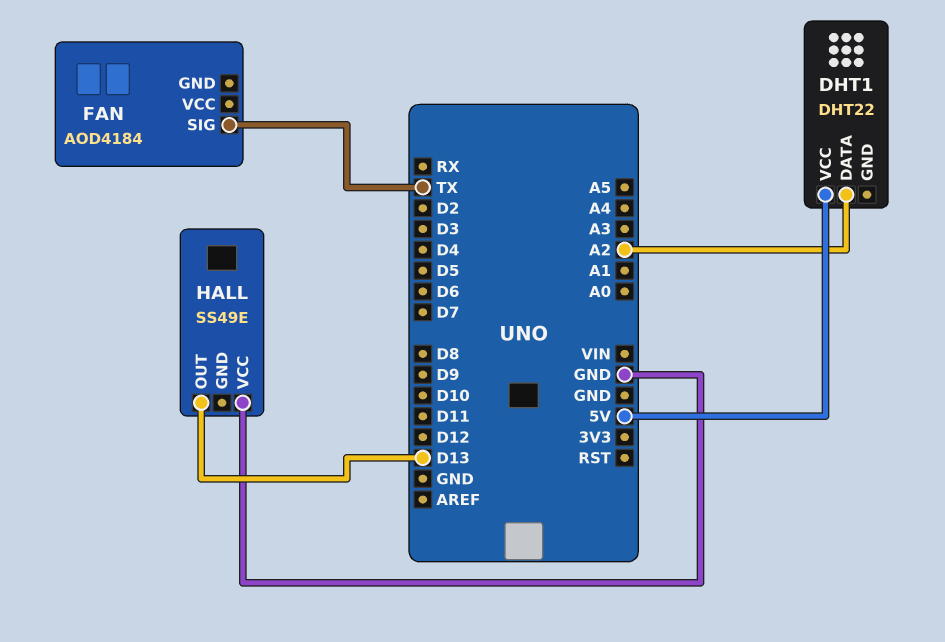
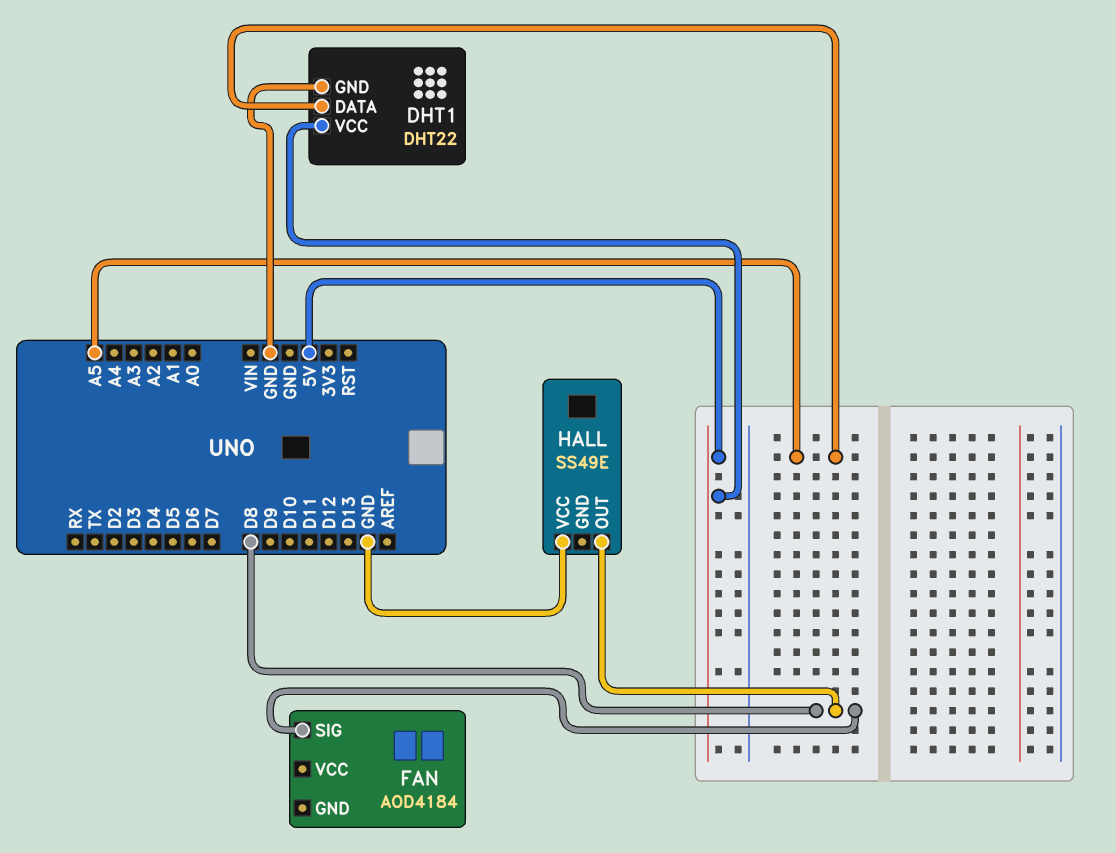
DHT1 pin DATA: A2 -> A5
DHT1 pin GND: none -> GND
FAN pin SIG: TX -> D8
HALL pin OUT: D13 -> D8

